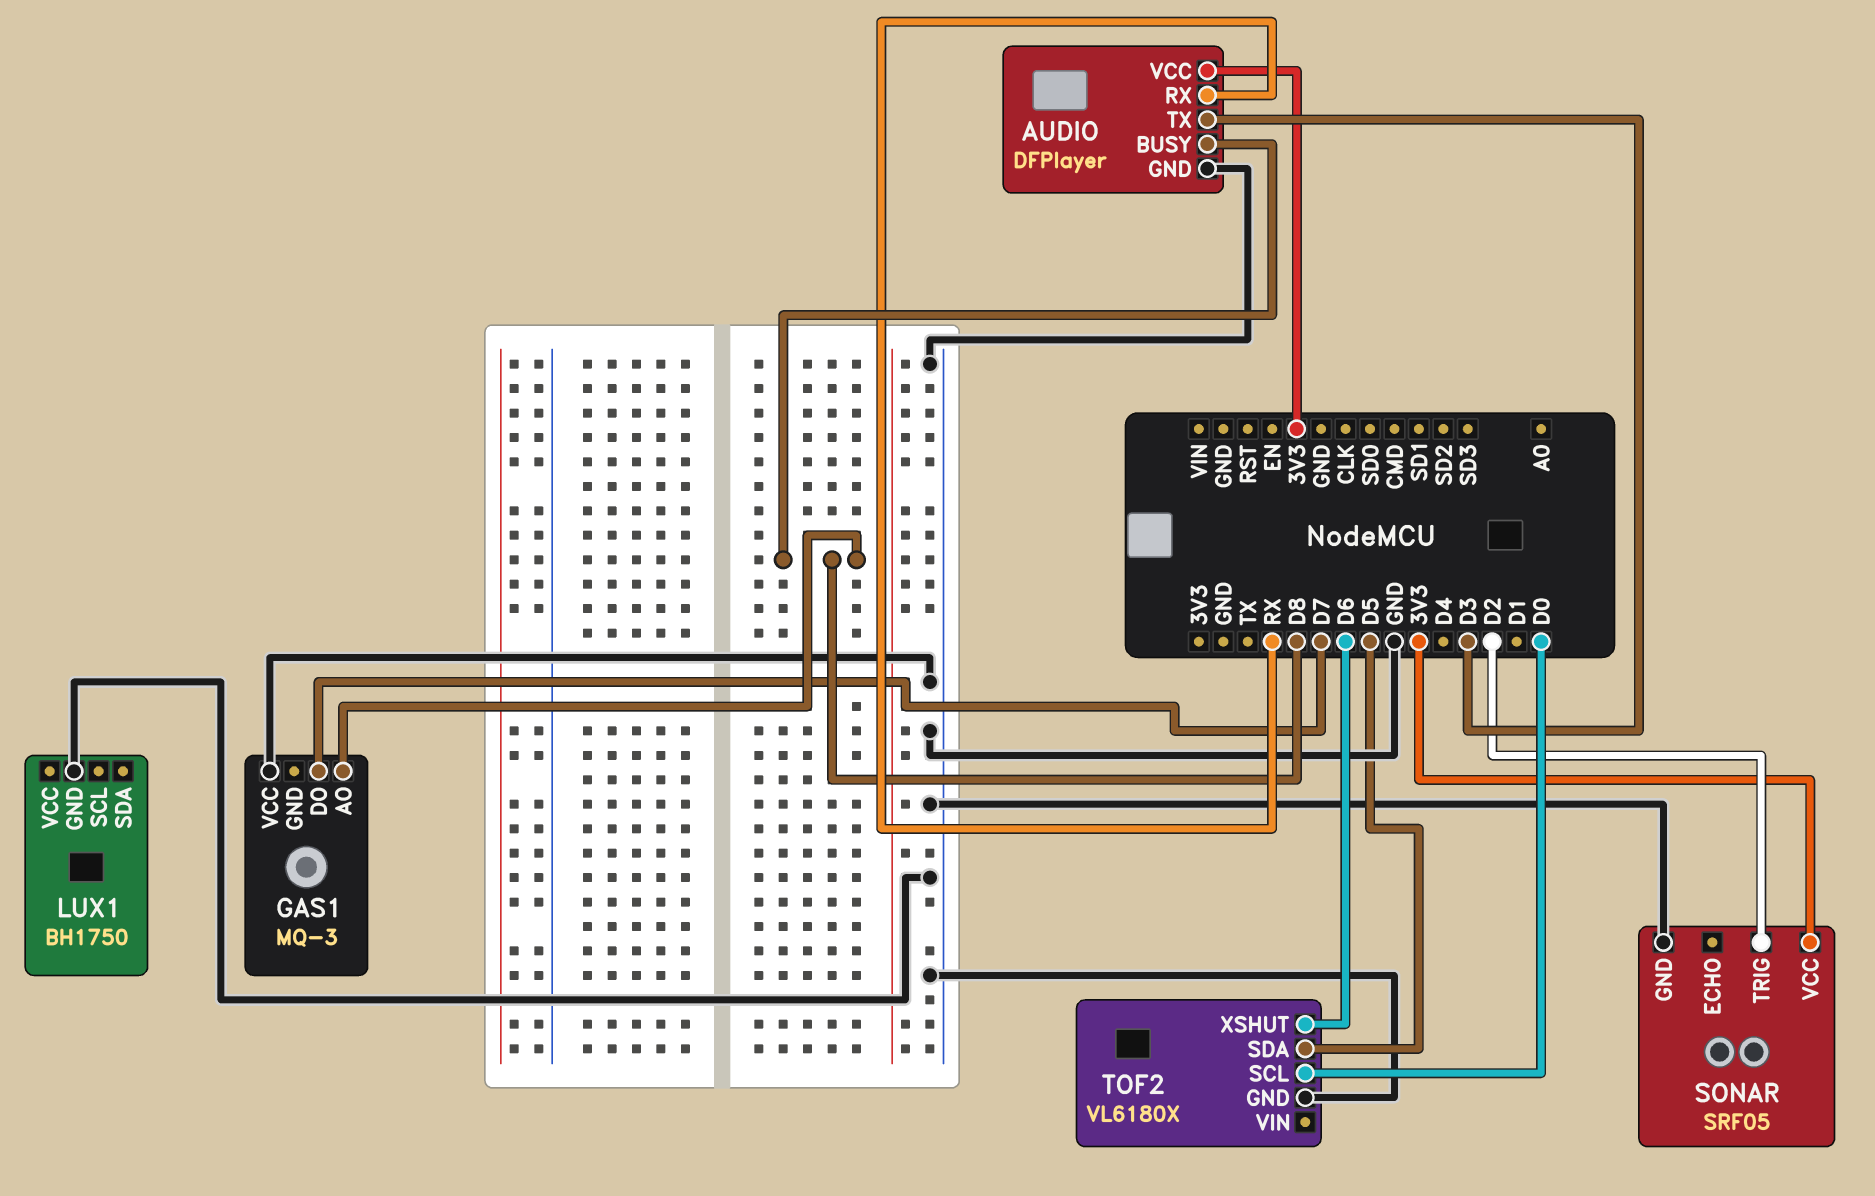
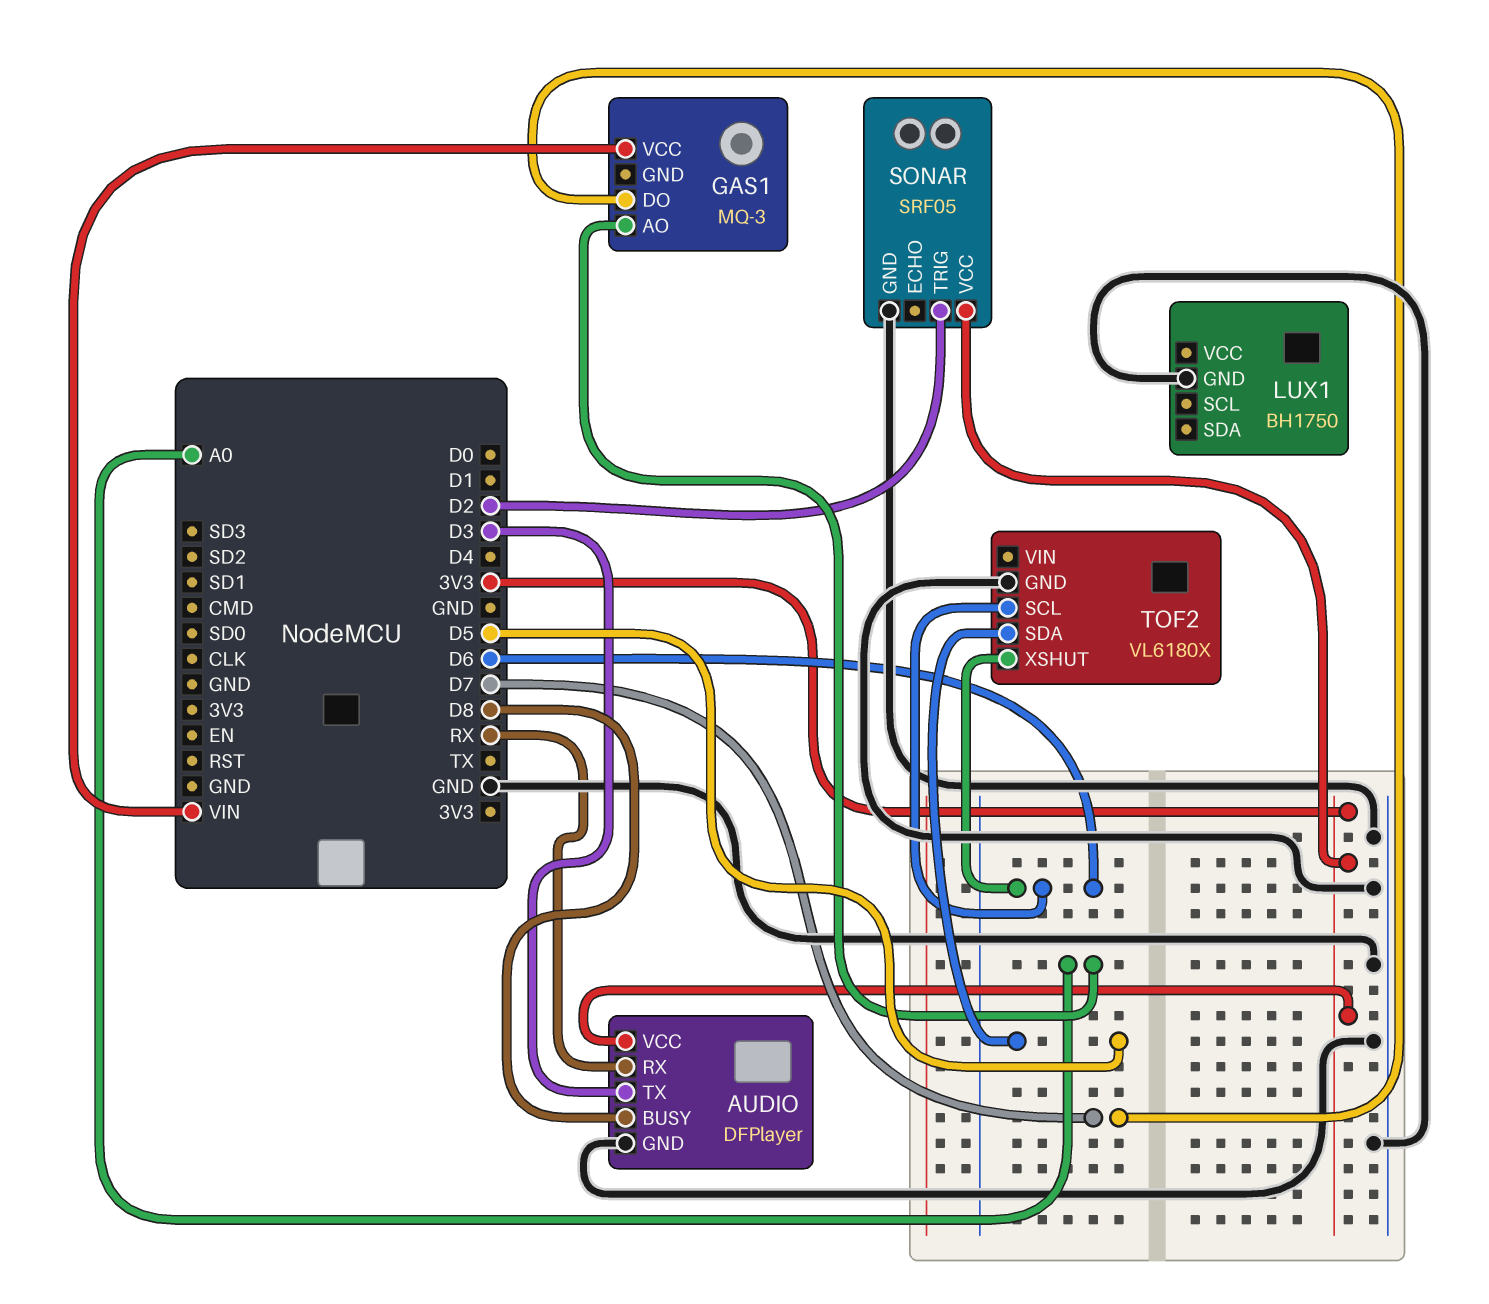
GAS1 pin AO: D8 -> A0
GAS1 pin VCC: GND -> VIN
TOF2 pin SCL: D0 -> D6

